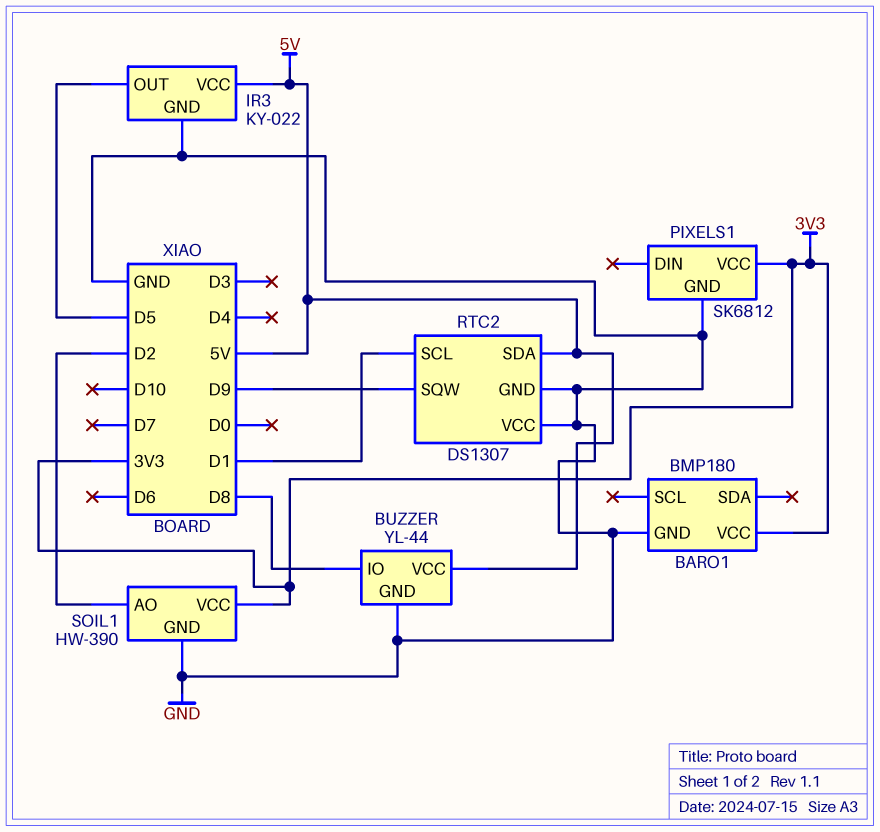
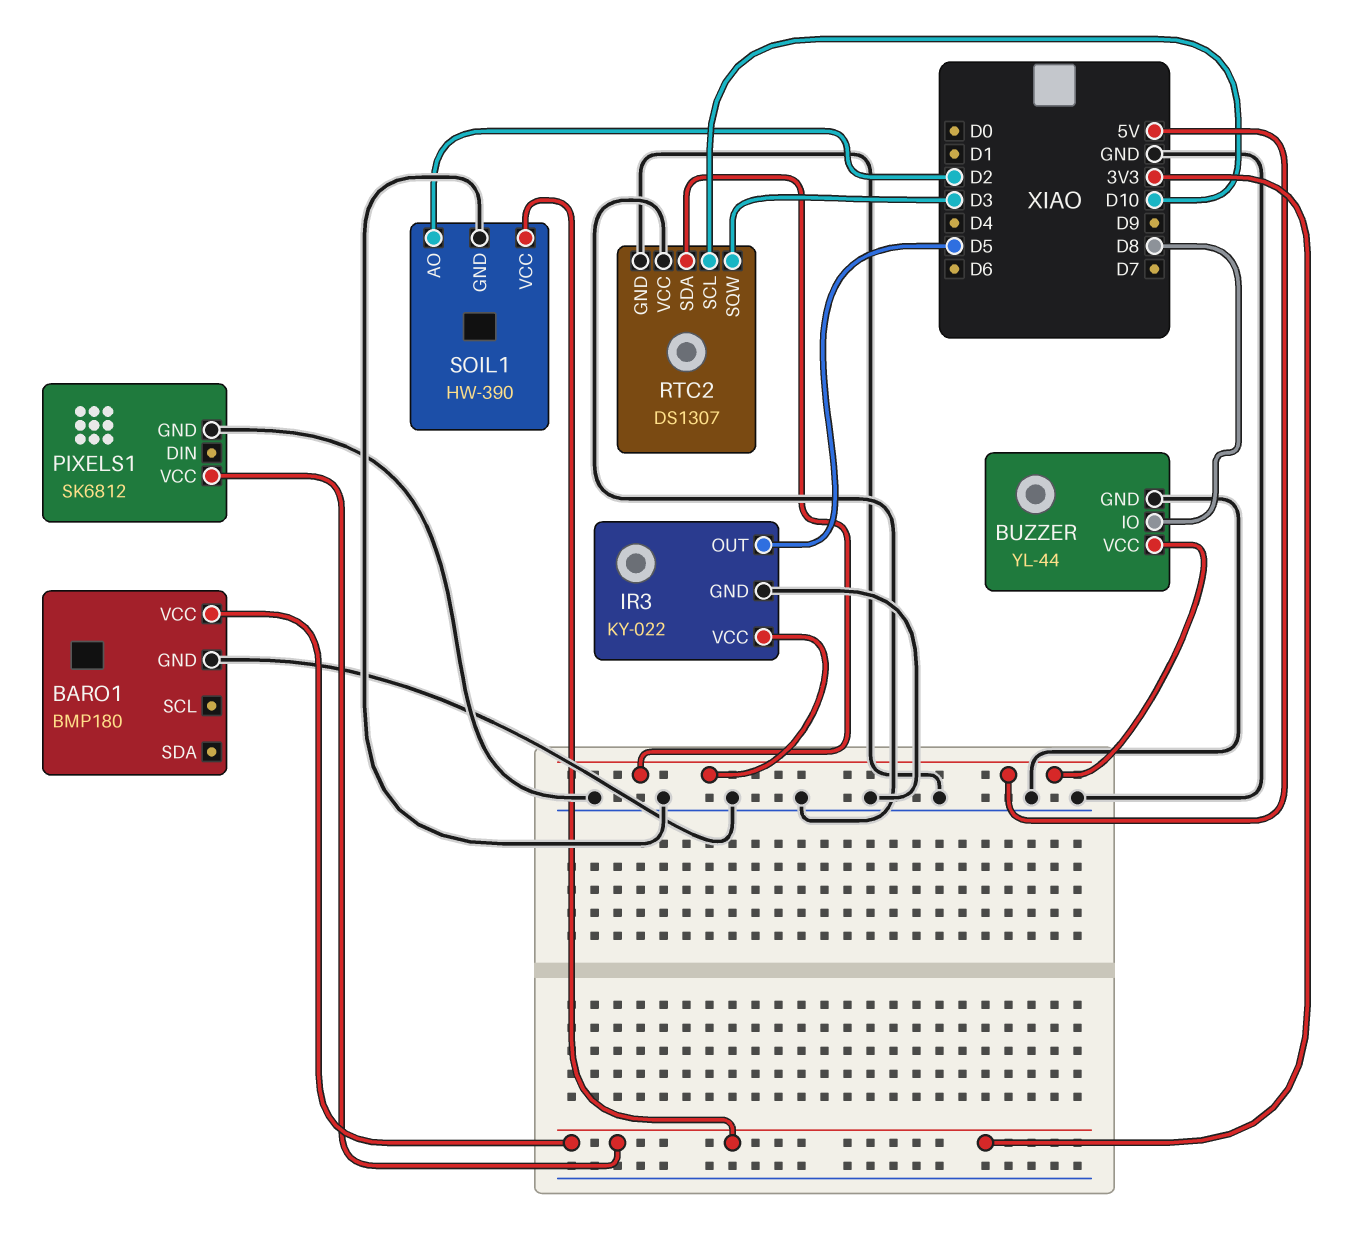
RTC2 pin SCL: D1 -> D10
RTC2 pin SQW: D9 -> D3

